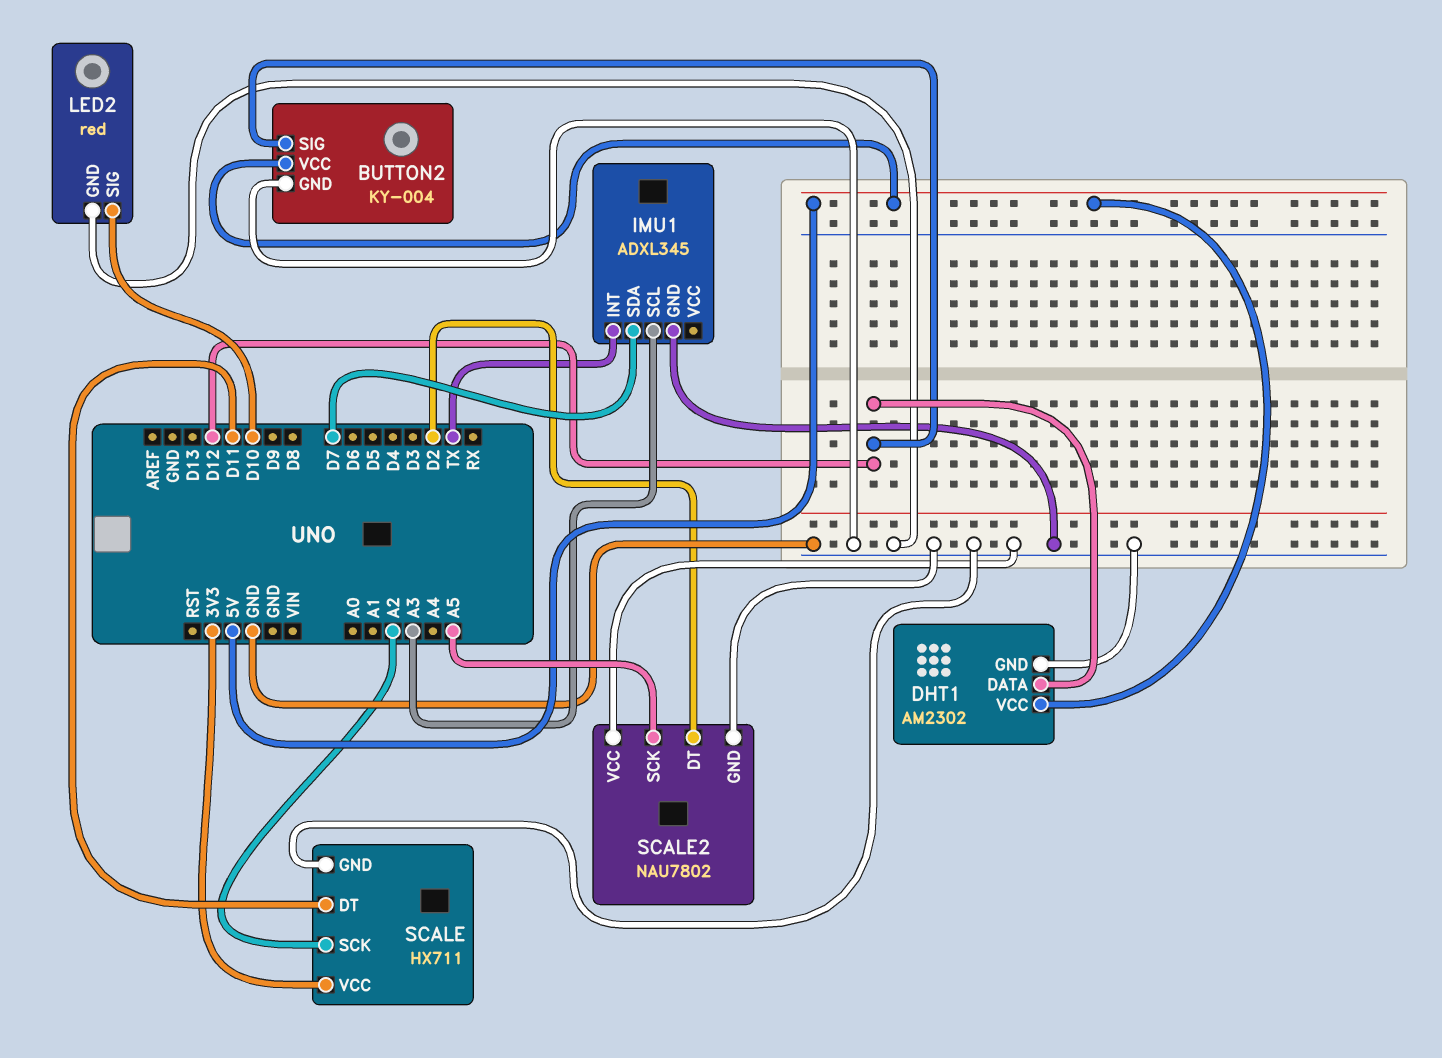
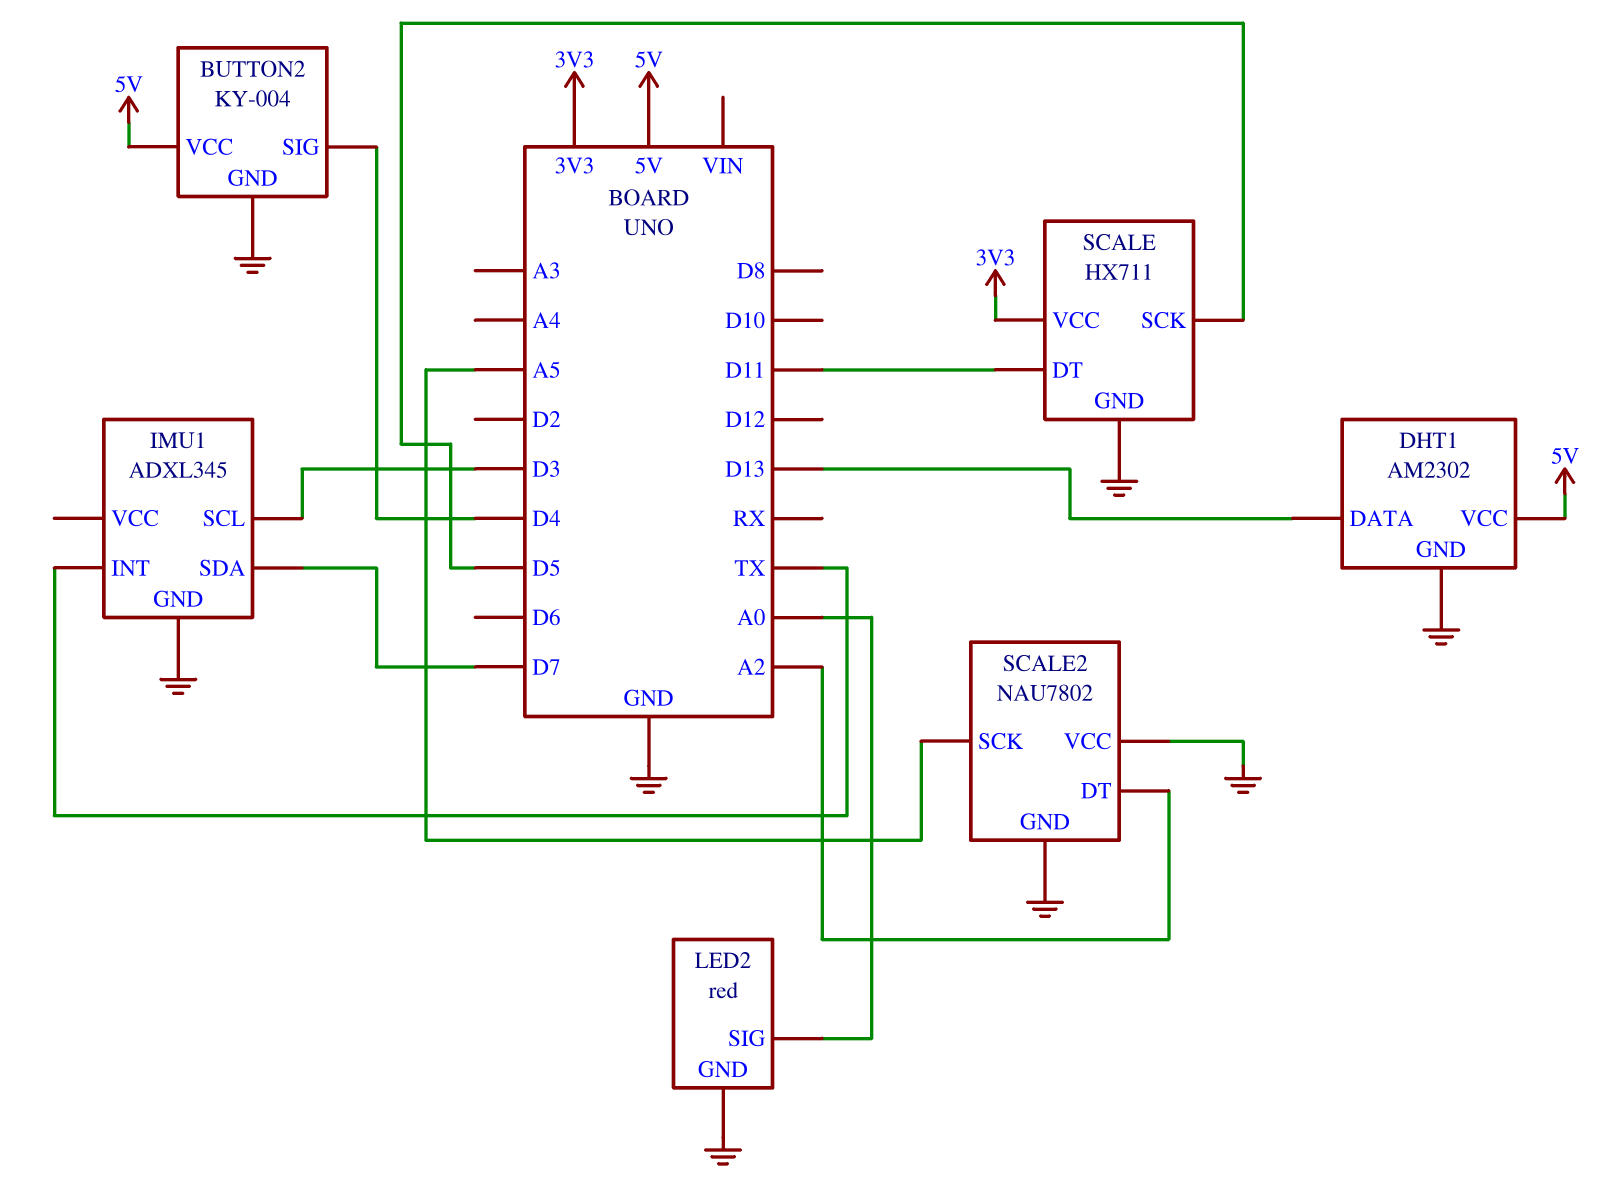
BUTTON2 pin SIG: D12 -> D4
DHT1 pin DATA: D12 -> D13
IMU1 pin SCL: A3 -> D3
LED2 pin SIG: D10 -> A0
SCALE pin SCK: A2 -> D5
SCALE2 pin DT: D2 -> A2

